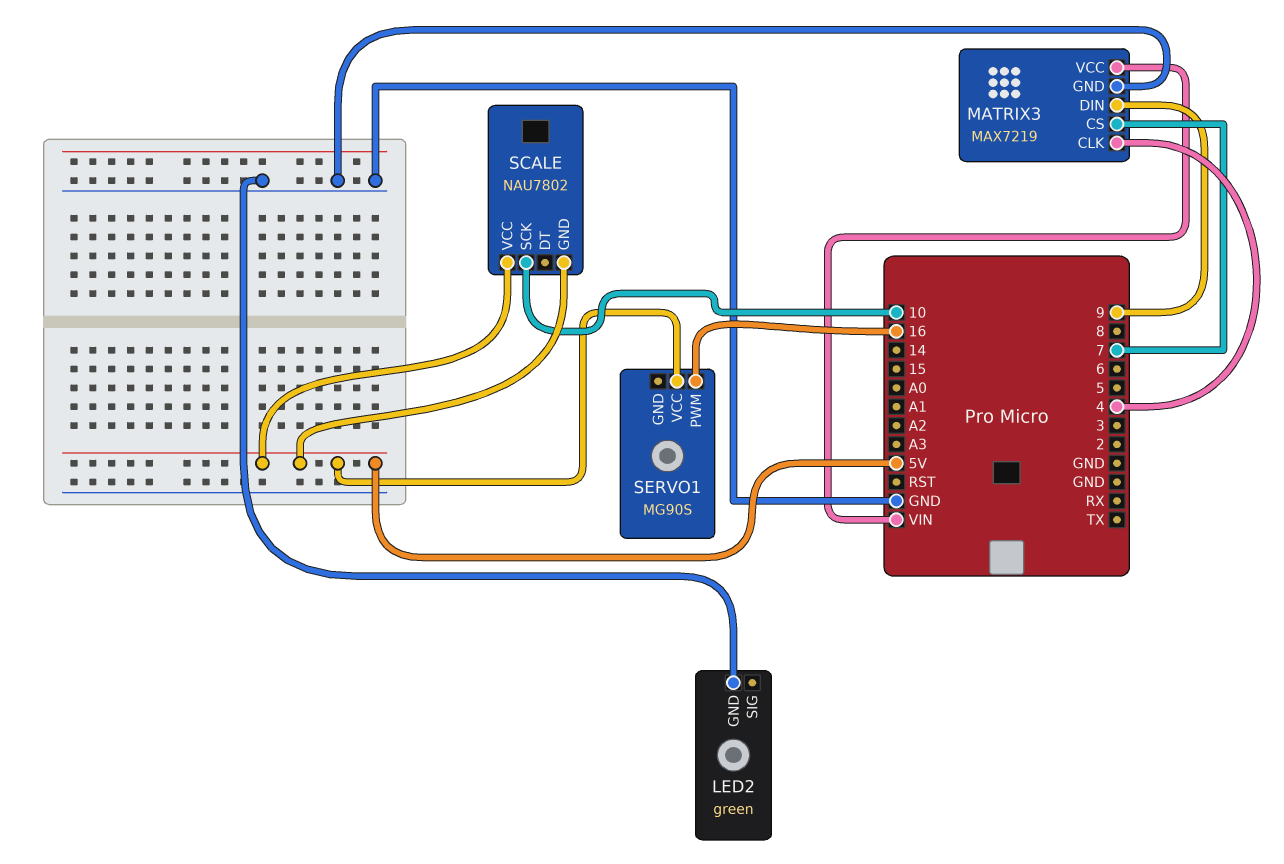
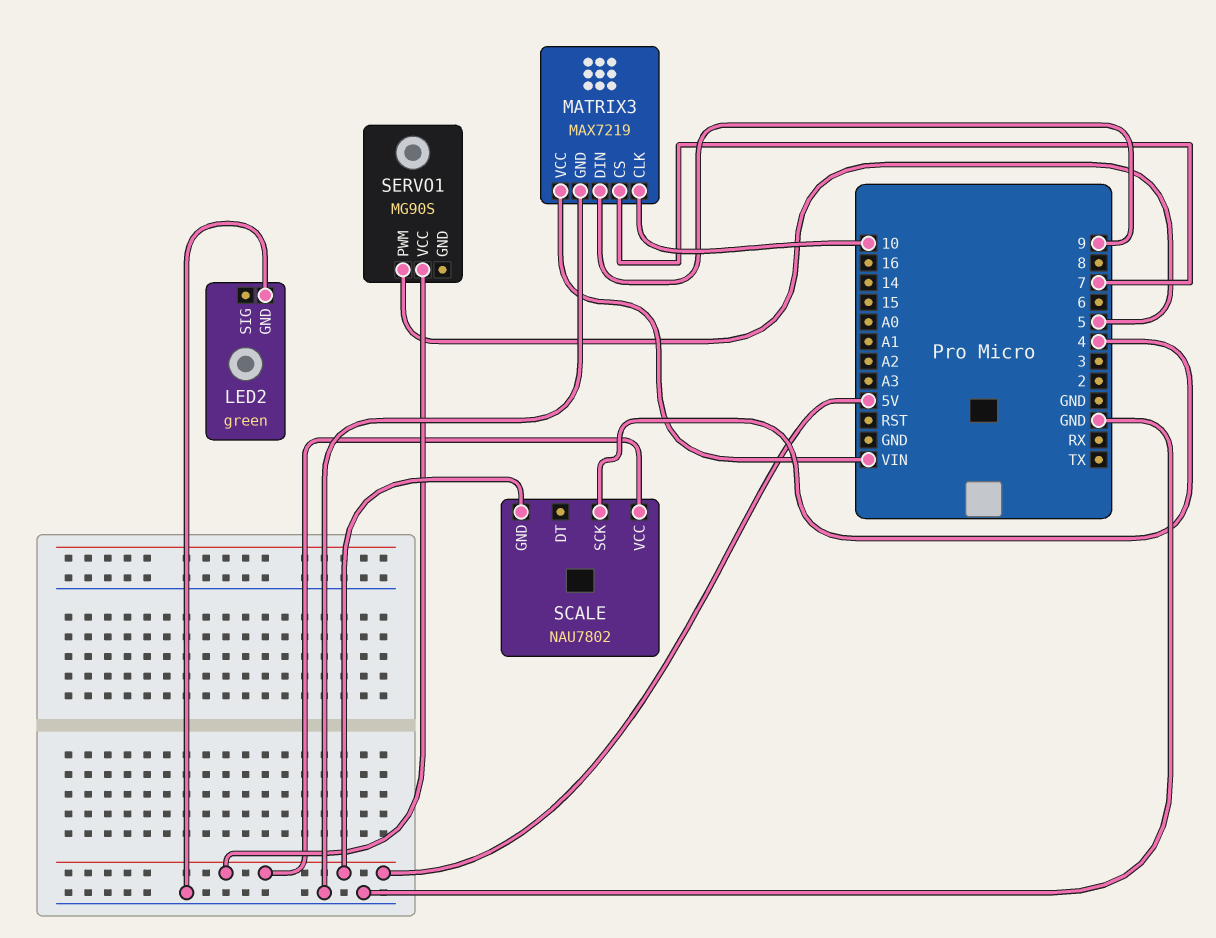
MATRIX3 pin CLK: 4 -> 10
SCALE pin SCK: 10 -> 4
SERVO1 pin PWM: 16 -> 5

